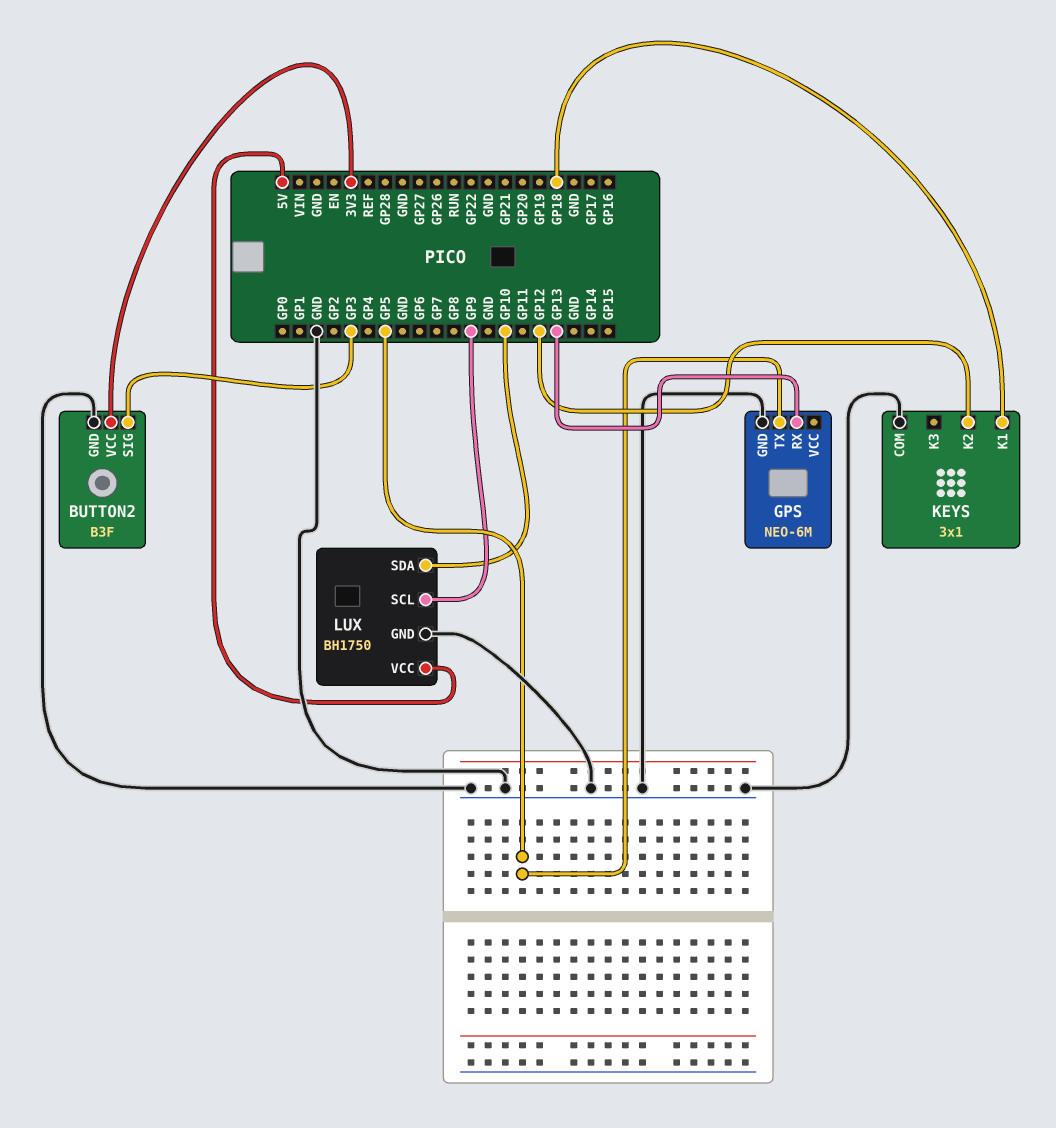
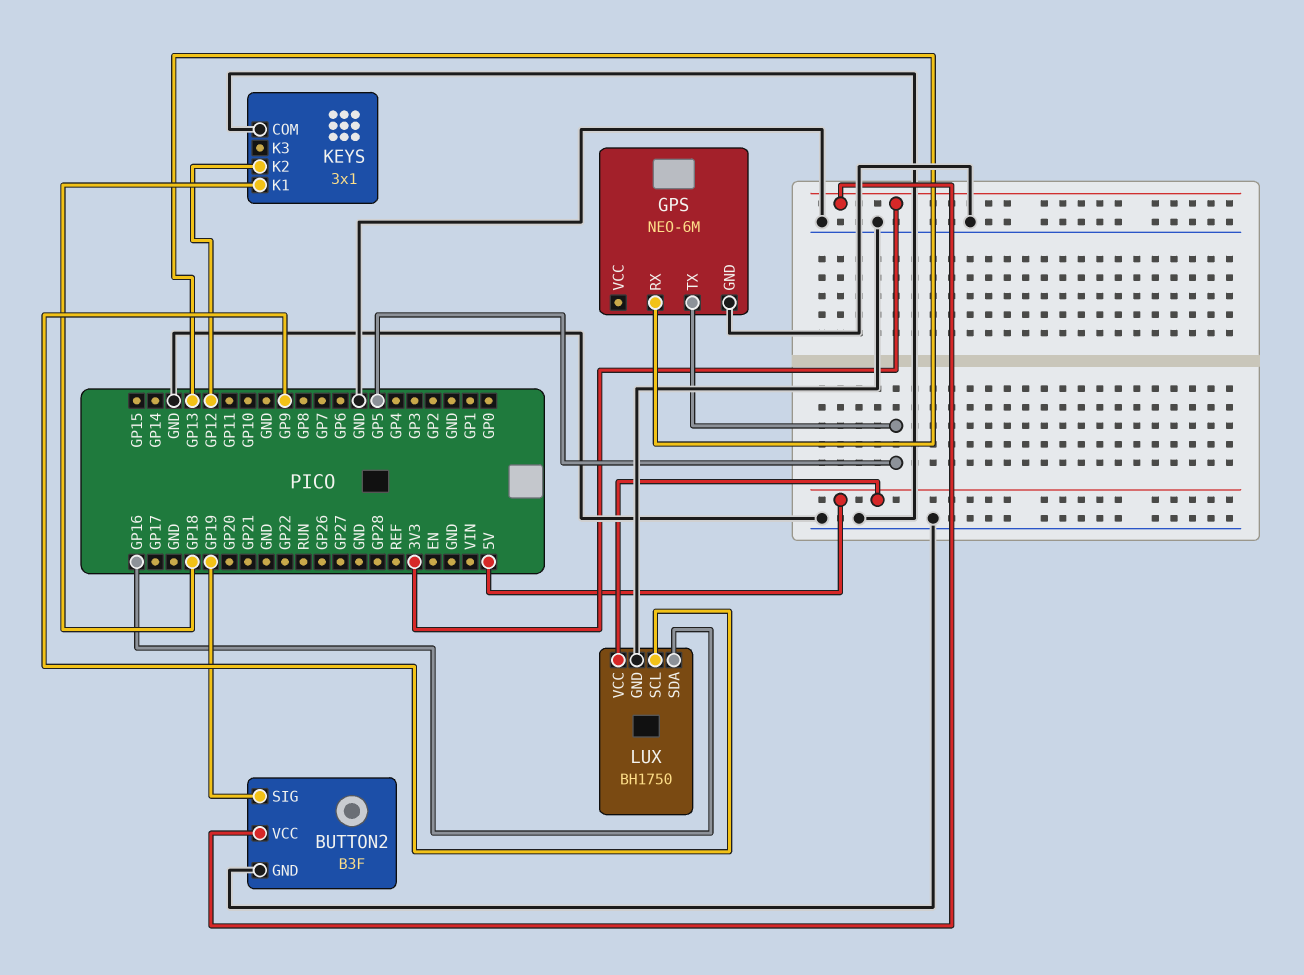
BUTTON2 pin SIG: GP3 -> GP19
LUX pin SDA: GP10 -> GP16

